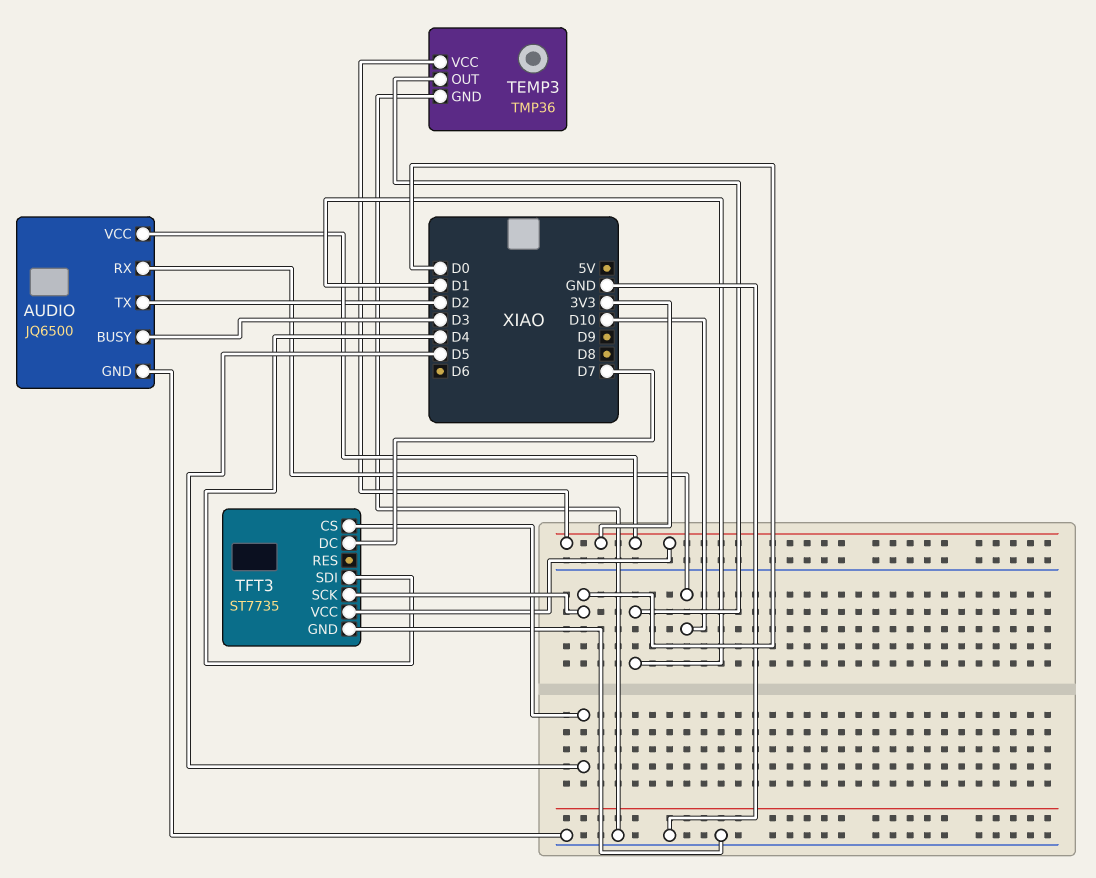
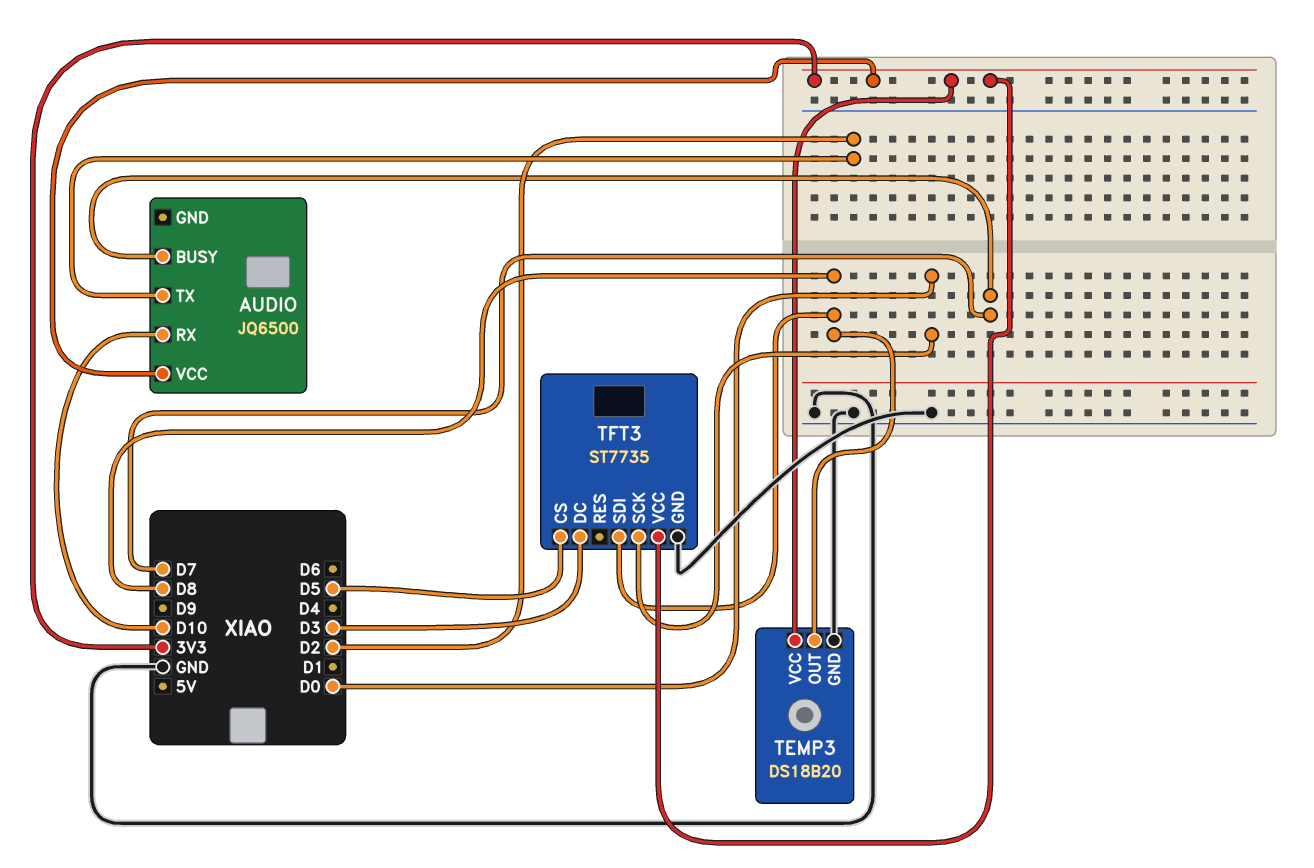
AUDIO pin BUSY: D3 -> D7
AUDIO pin GND: GND -> none
TEMP3: TMP36 -> DS18B20
TEMP3 pin OUT: D1 -> D8
TFT3 pin DC: D7 -> D3
TFT3 pin SDI: D4 -> D8

